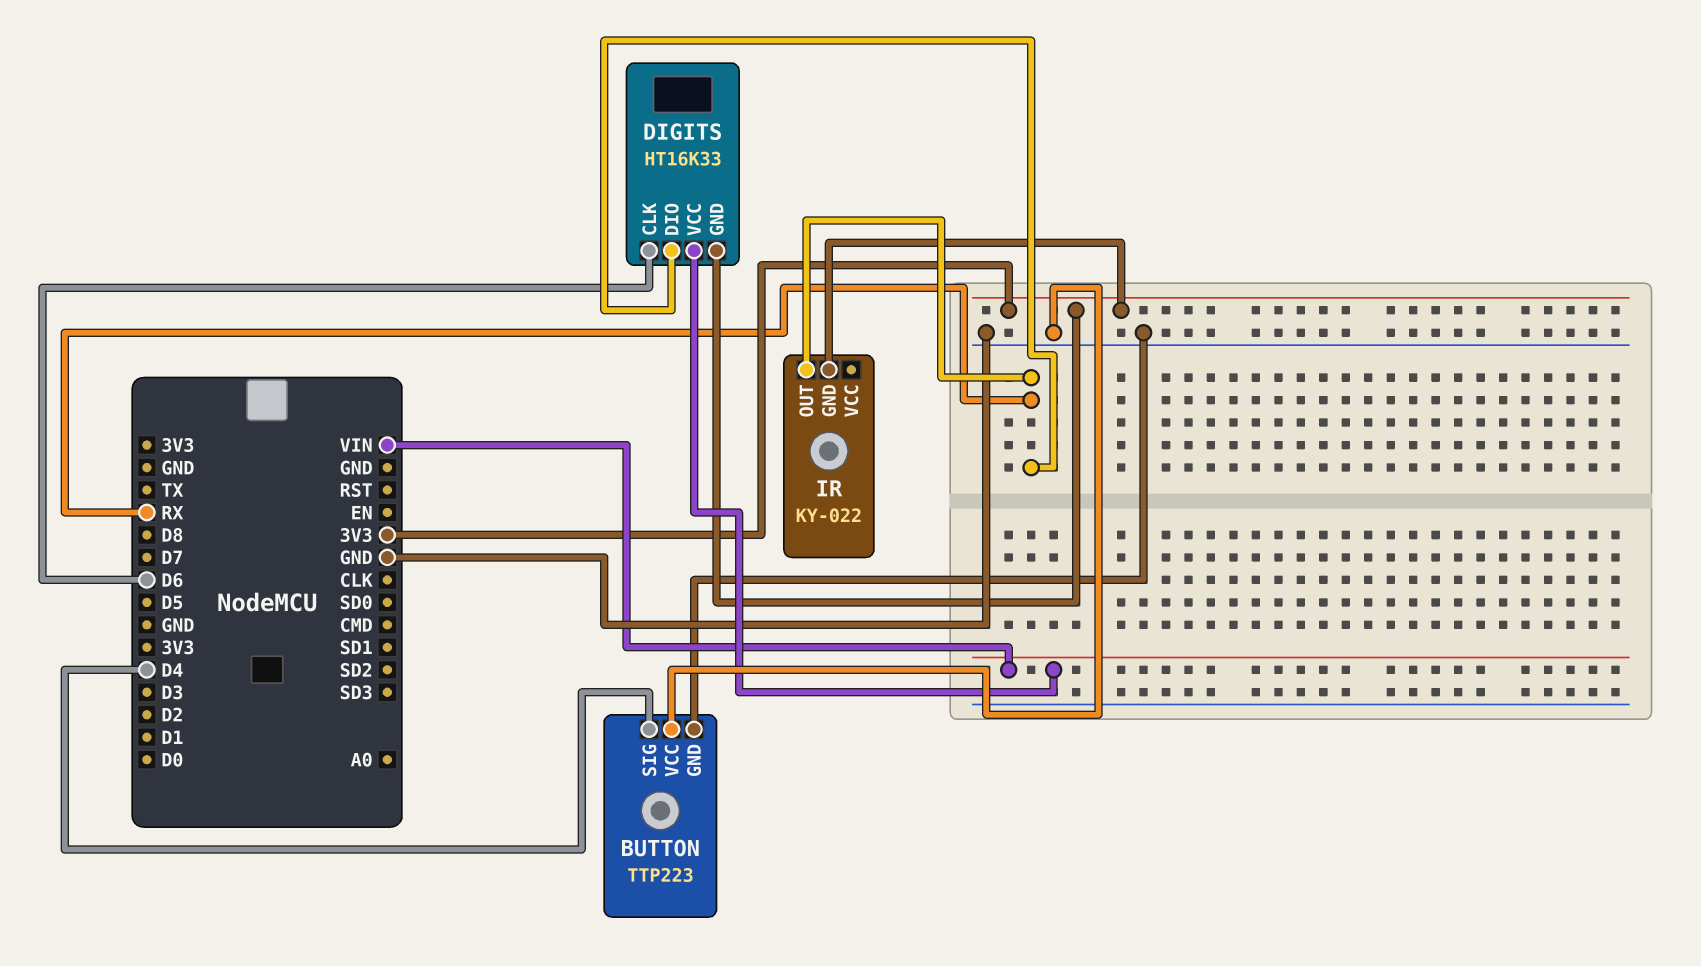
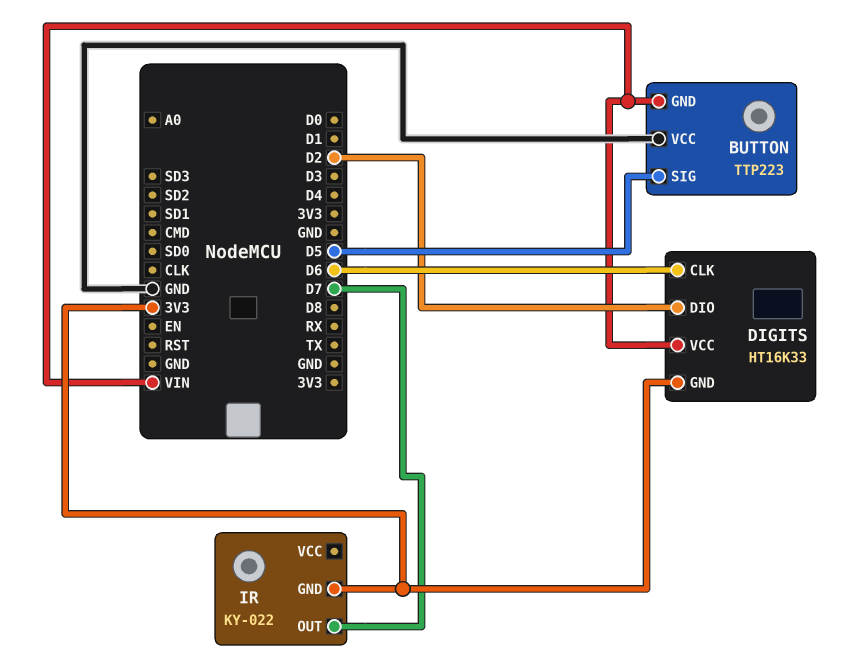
BUTTON pin GND: GND -> VIN
BUTTON pin SIG: D4 -> D5
DIGITS pin DIO: RX -> D2
IR pin OUT: RX -> D7

